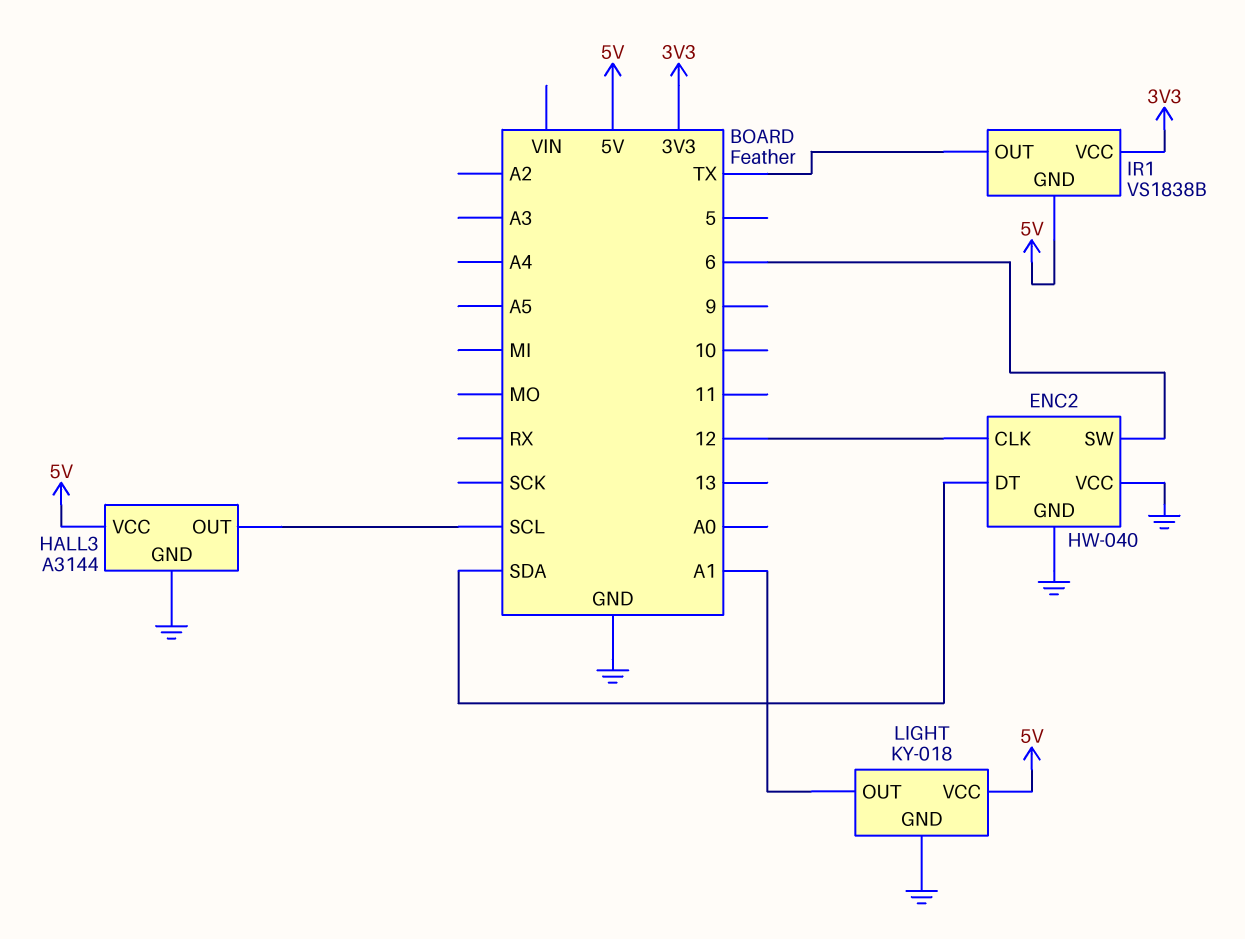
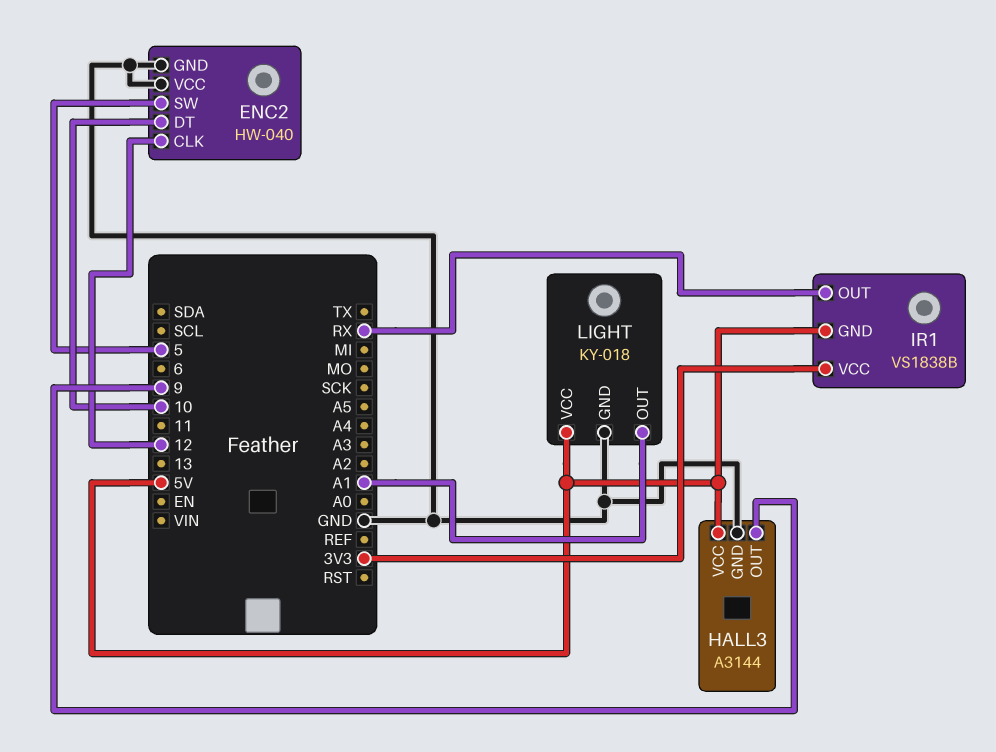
ENC2 pin DT: SDA -> 10
ENC2 pin SW: 6 -> 5
HALL3 pin OUT: SCL -> 9
IR1 pin OUT: TX -> RX

